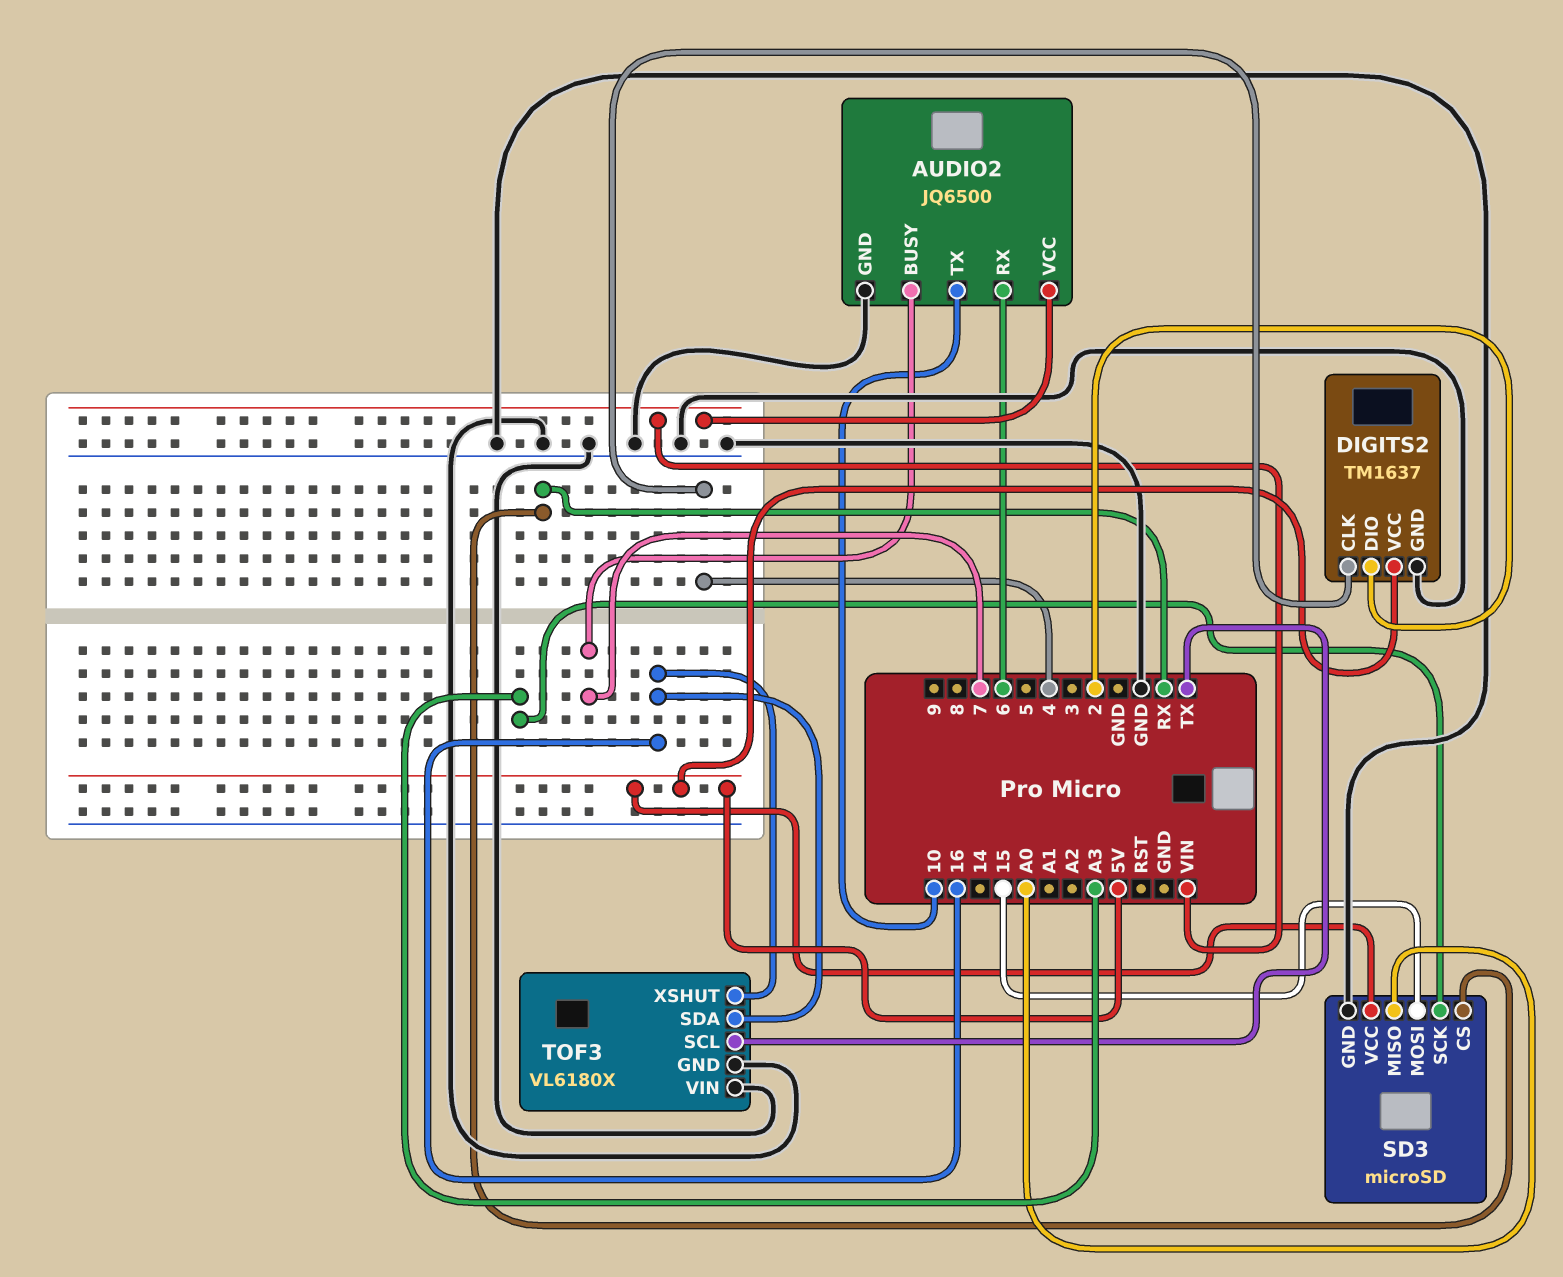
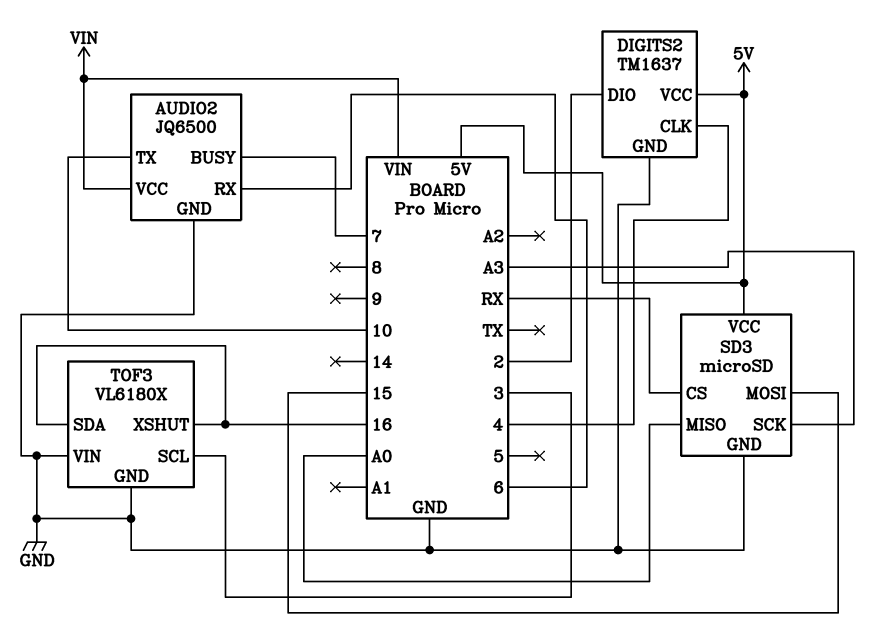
TOF3 pin SCL: TX -> 3

